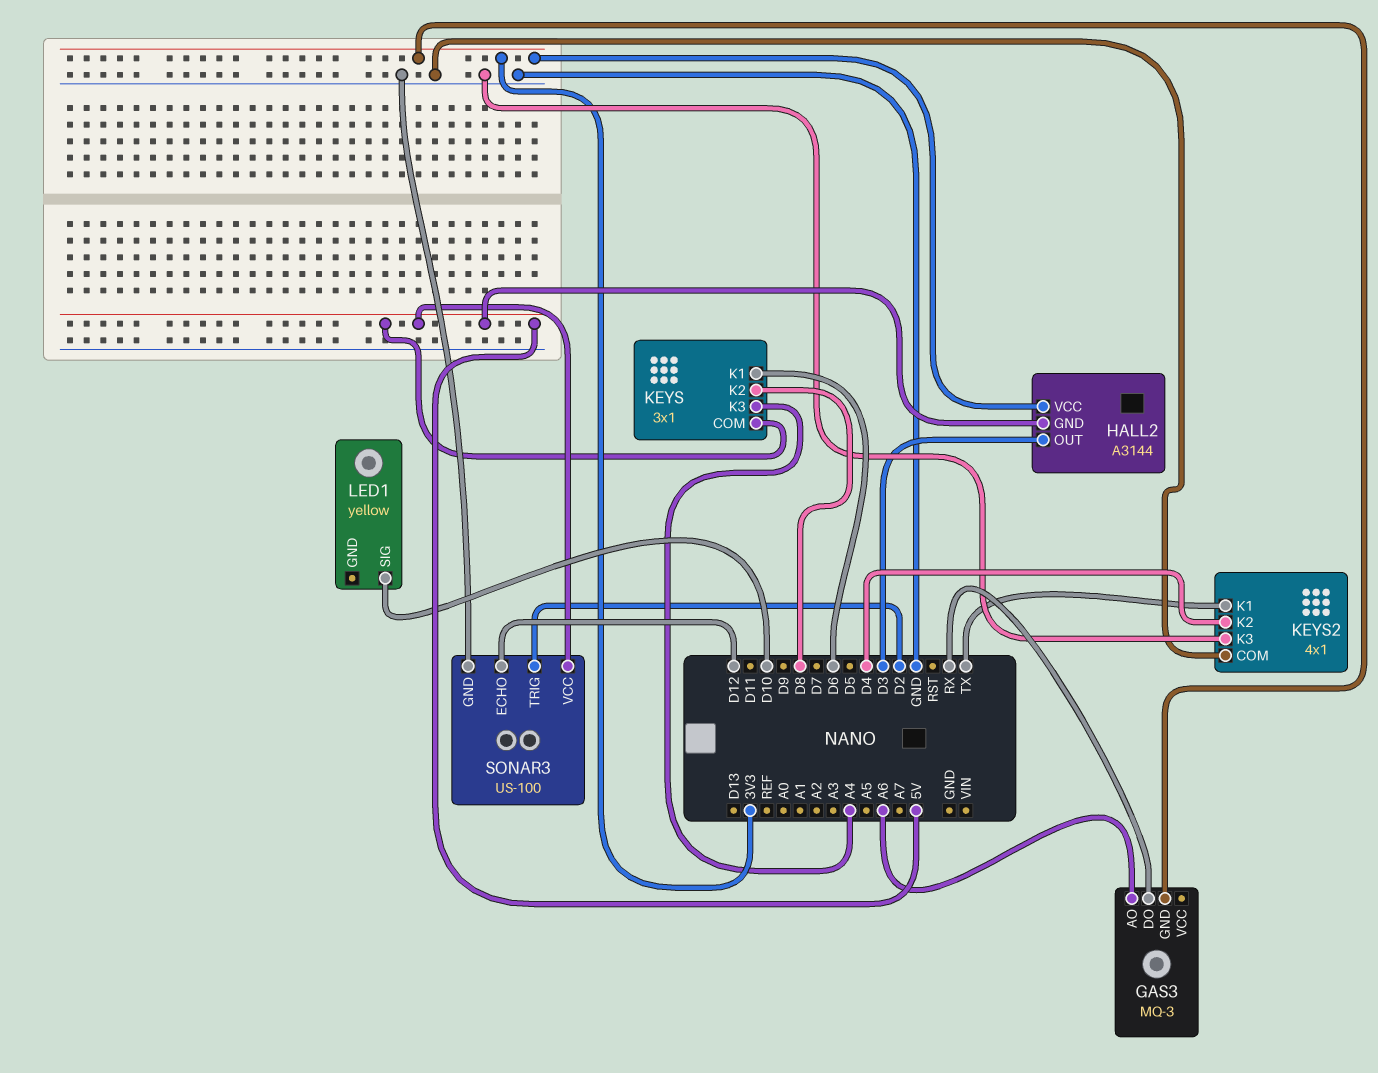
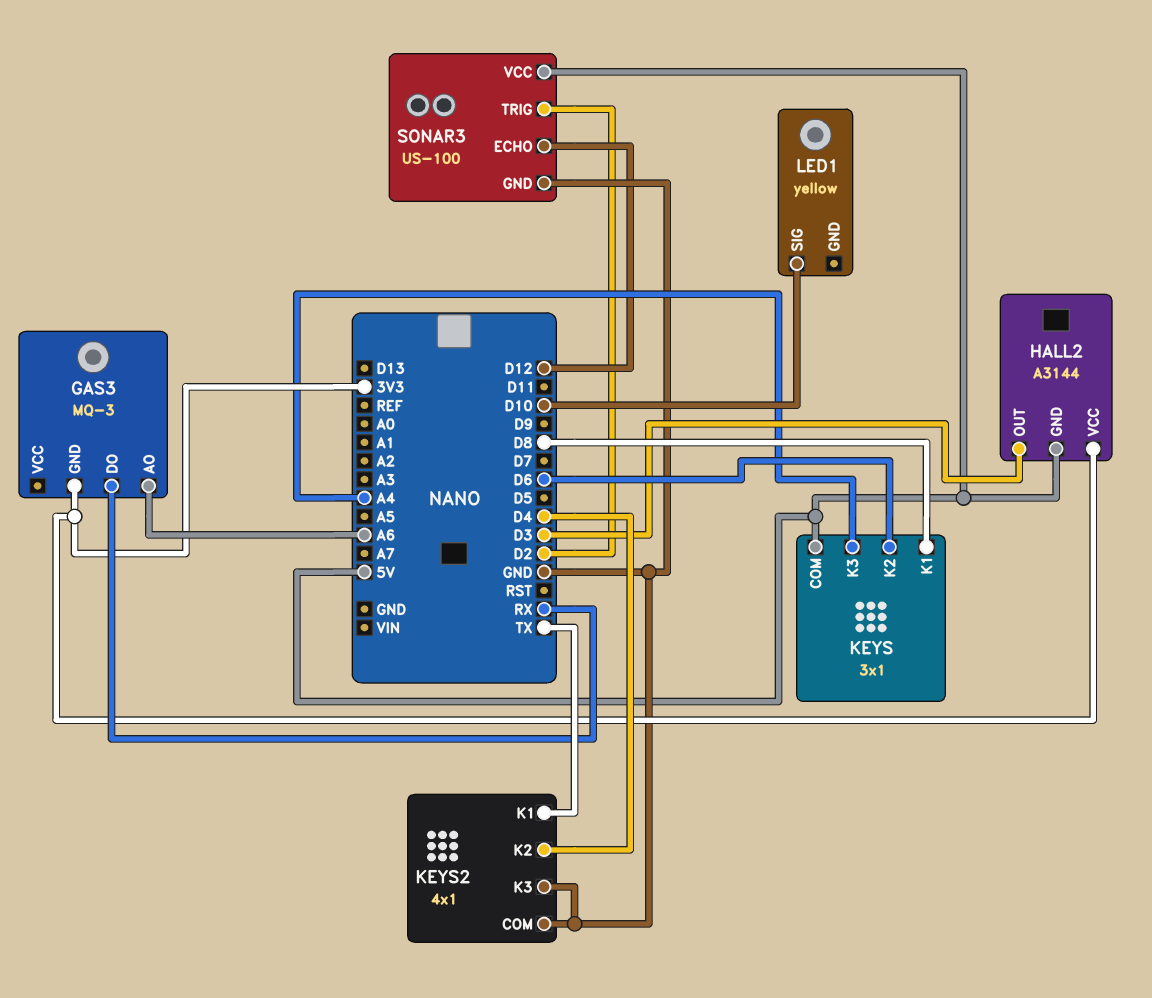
KEYS pin K1: D6 -> D8
KEYS pin K2: D8 -> D6

